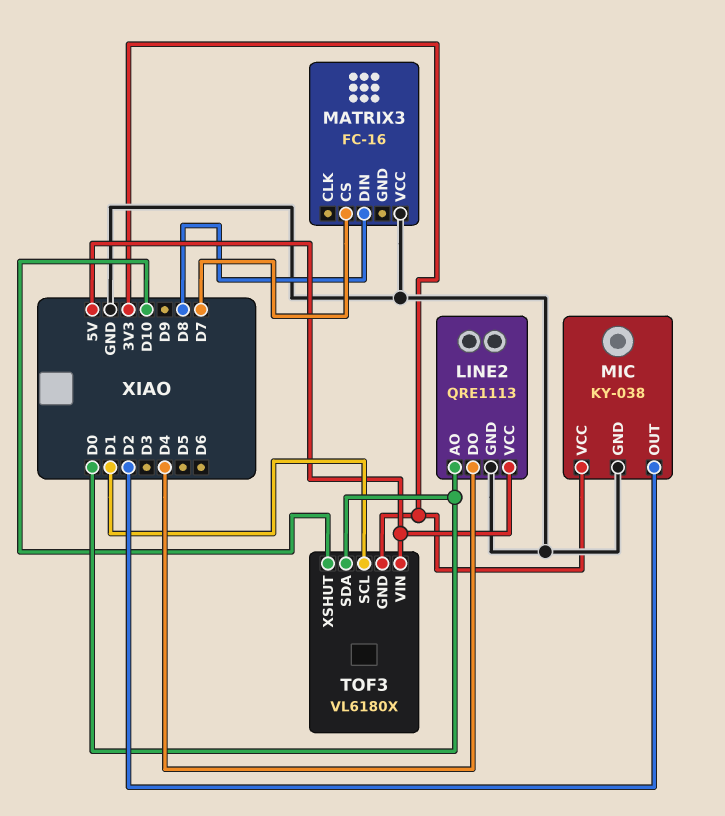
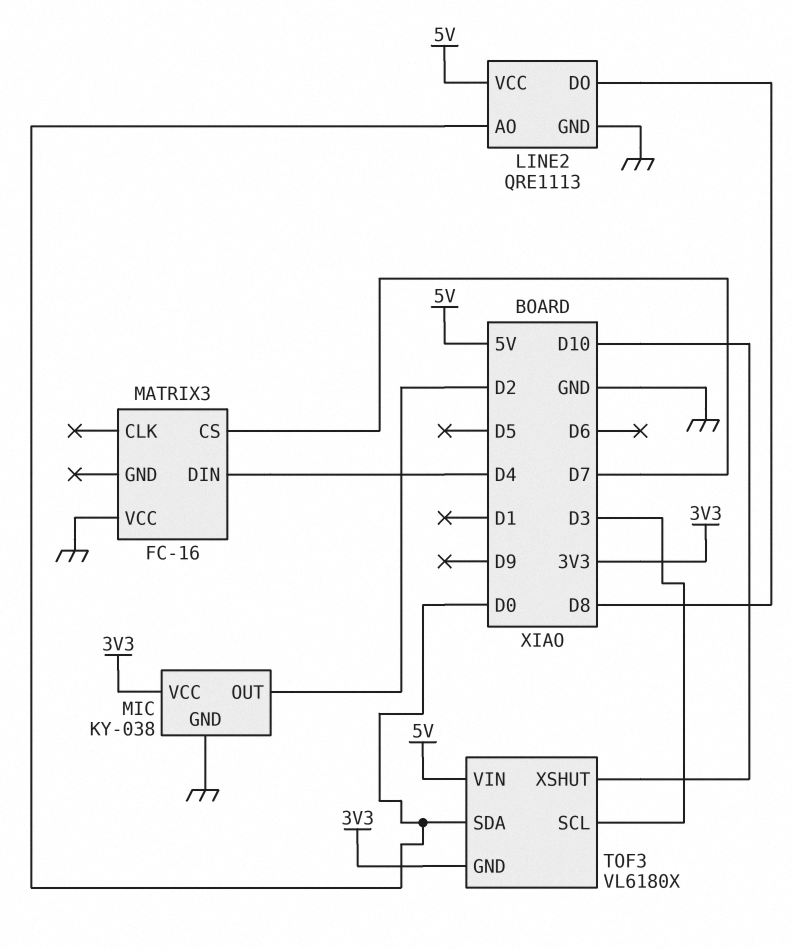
LINE2 pin DO: D4 -> D8
MATRIX3 pin DIN: D8 -> D4
TOF3 pin SCL: D1 -> D3

